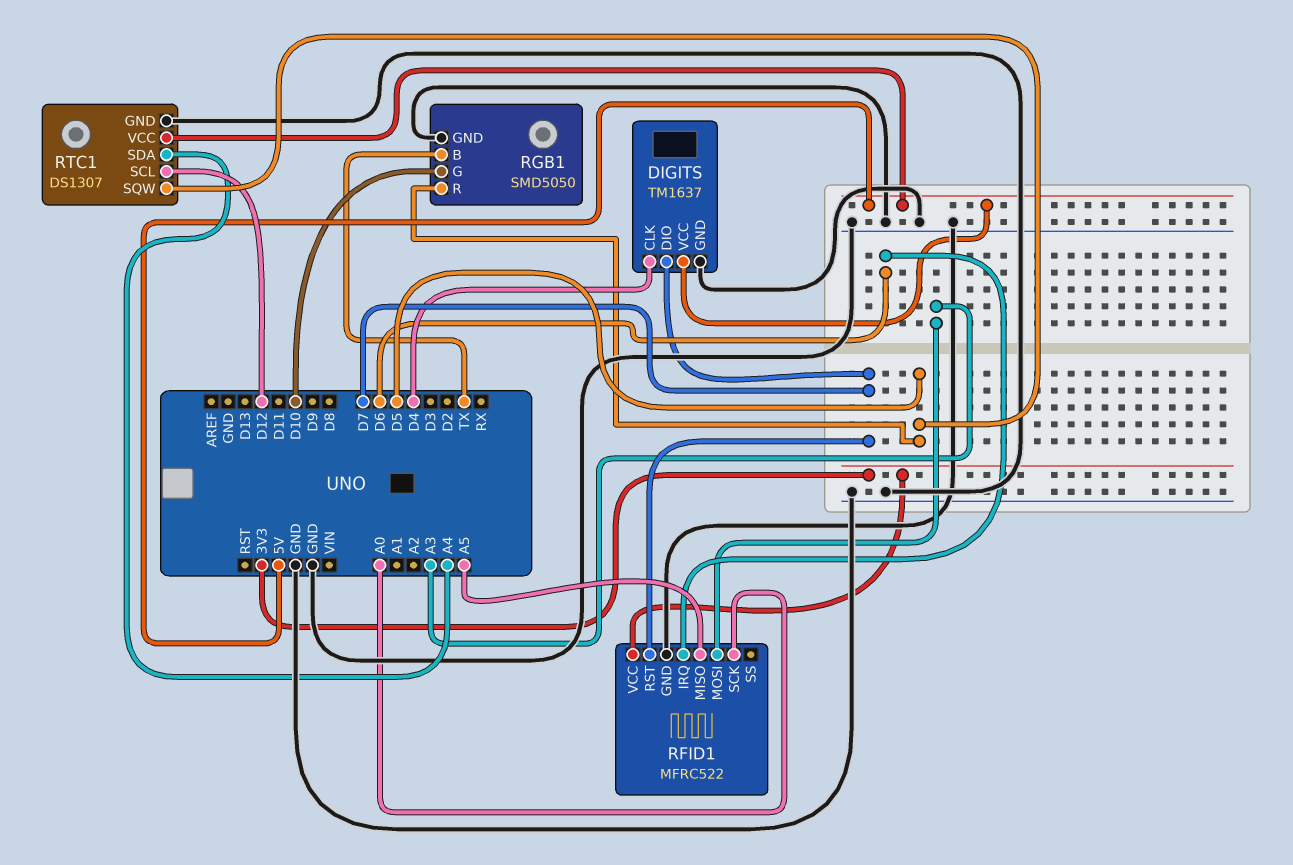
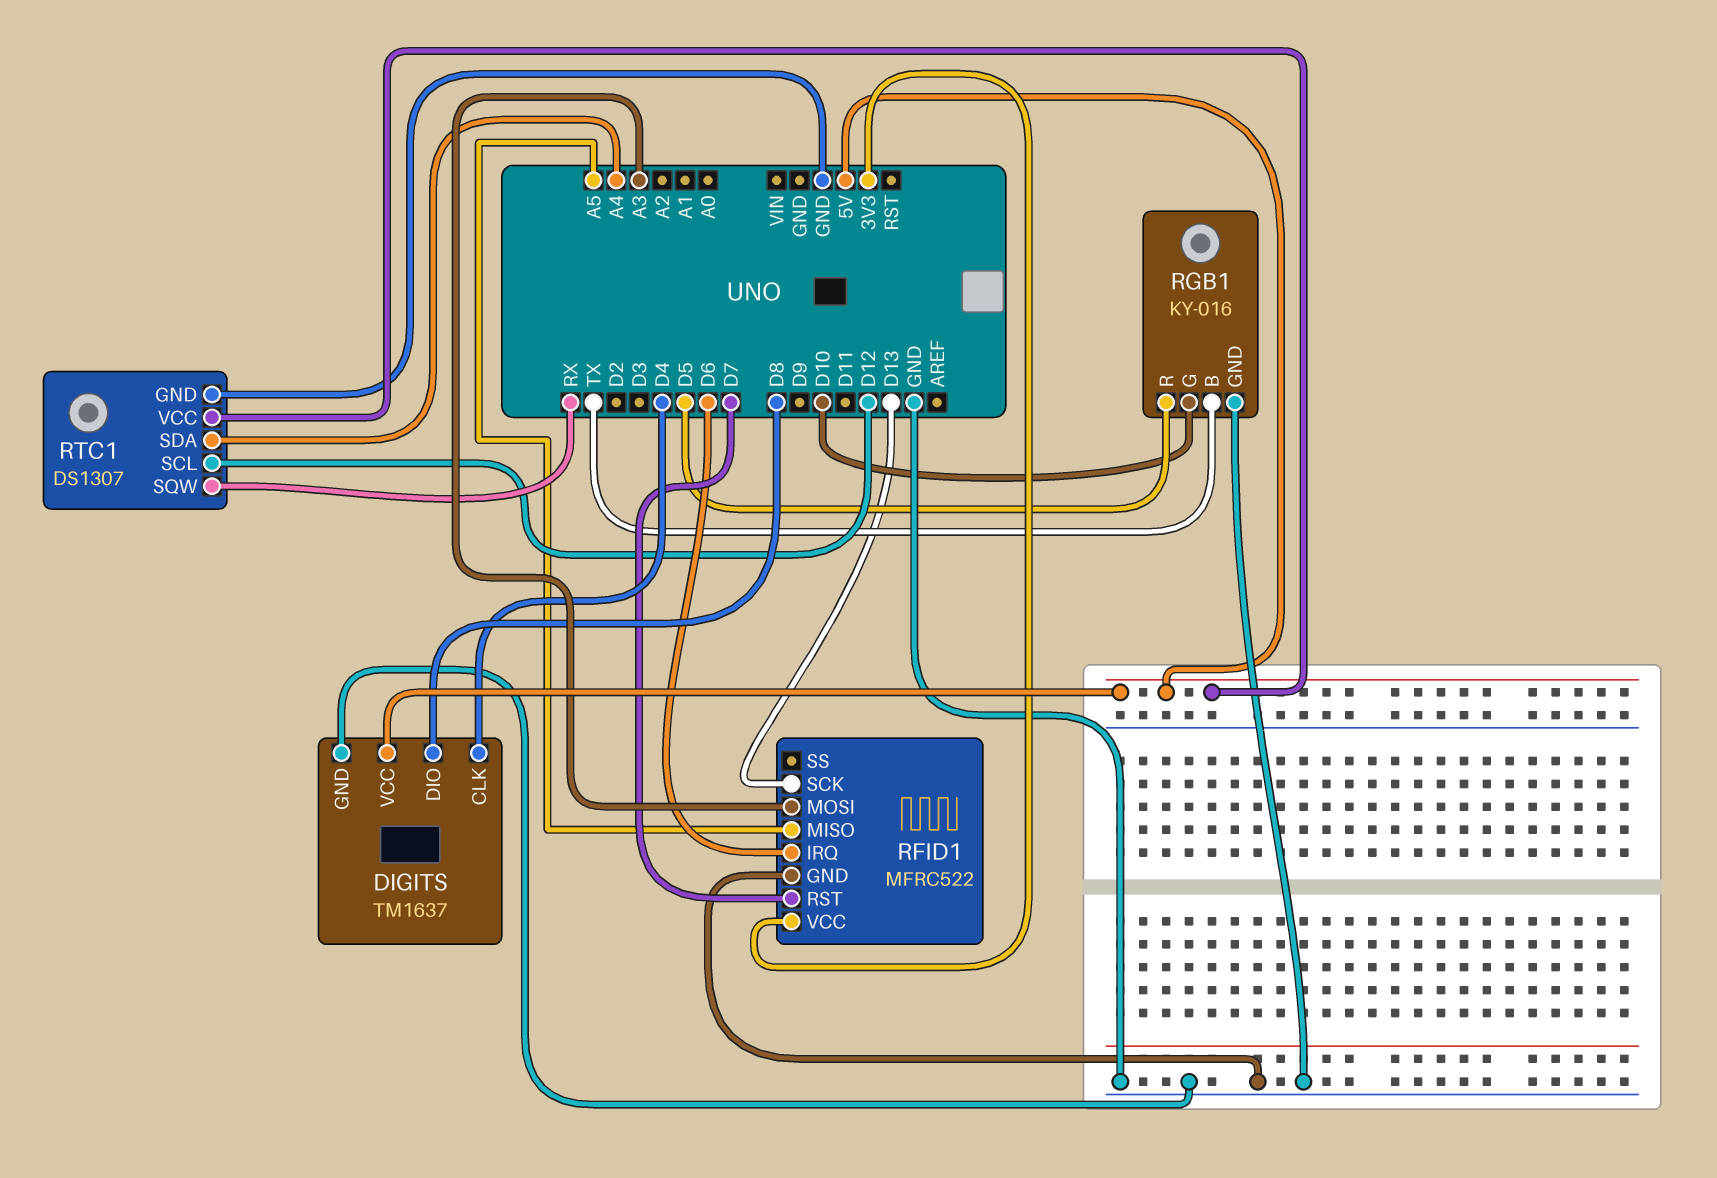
DIGITS pin DIO: D7 -> D8
RFID1 pin SCK: A0 -> D13
RGB1: SMD5050 -> KY-016
RTC1 pin SQW: D5 -> RX

